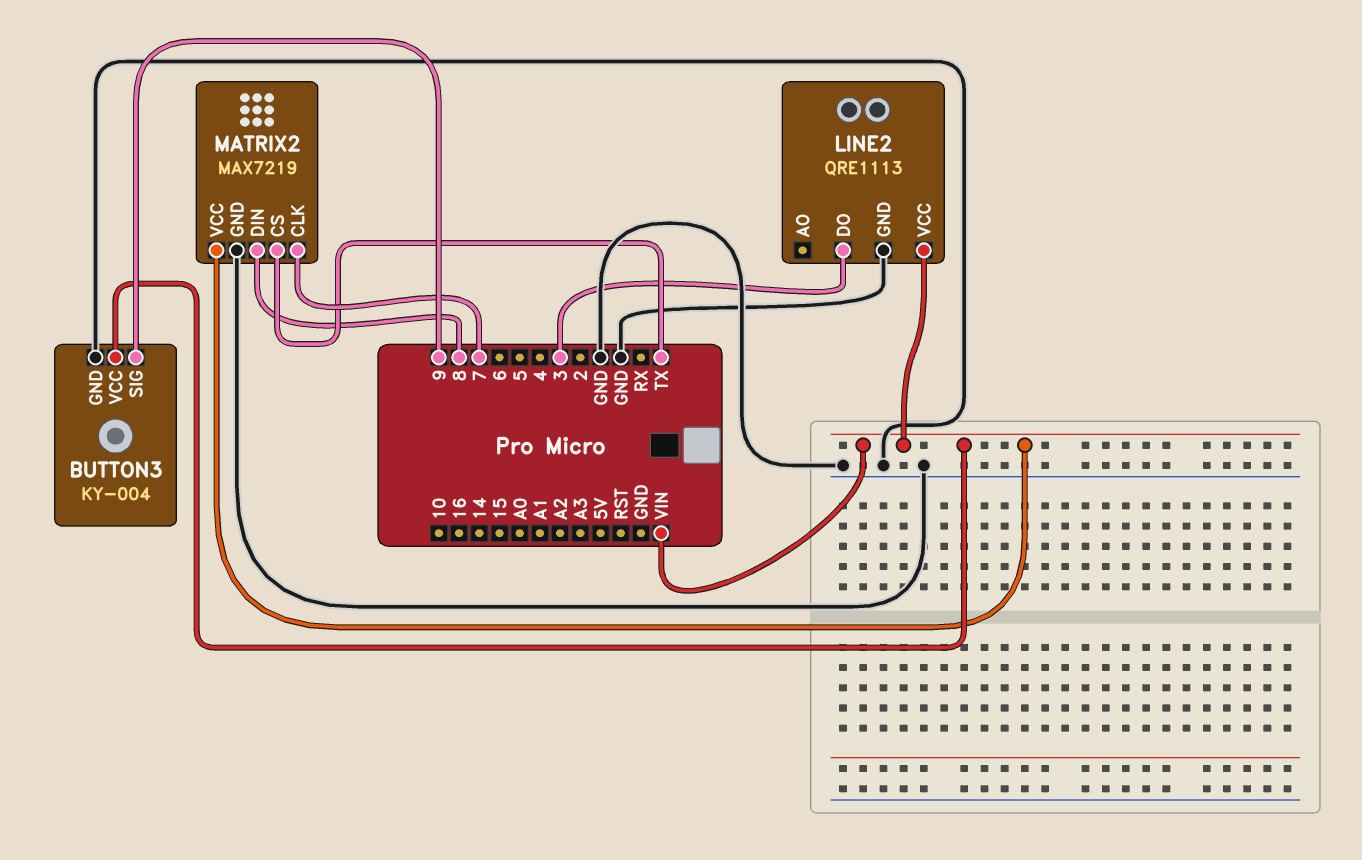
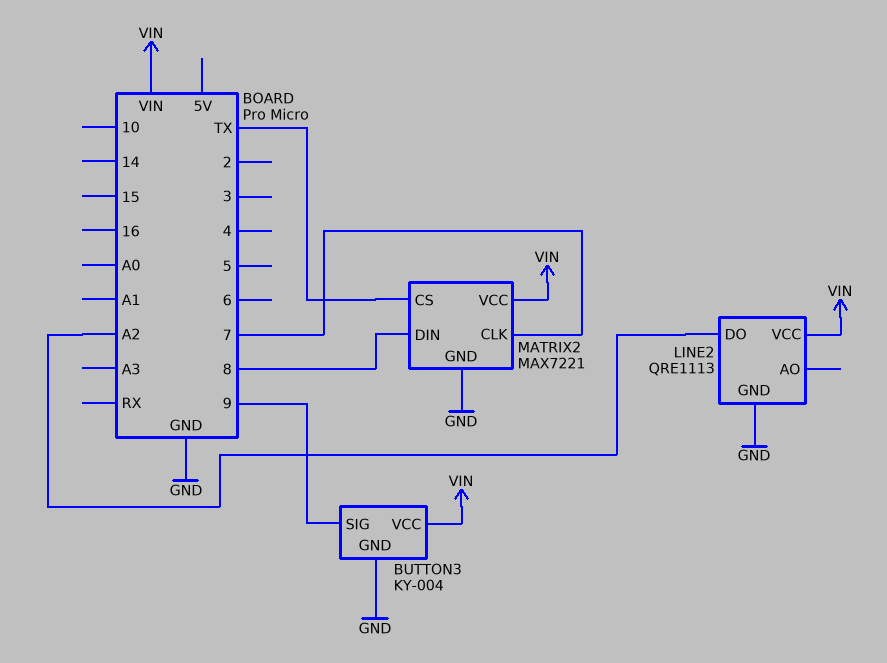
LINE2 pin DO: 3 -> A2
MATRIX2: MAX7219 -> MAX7221

